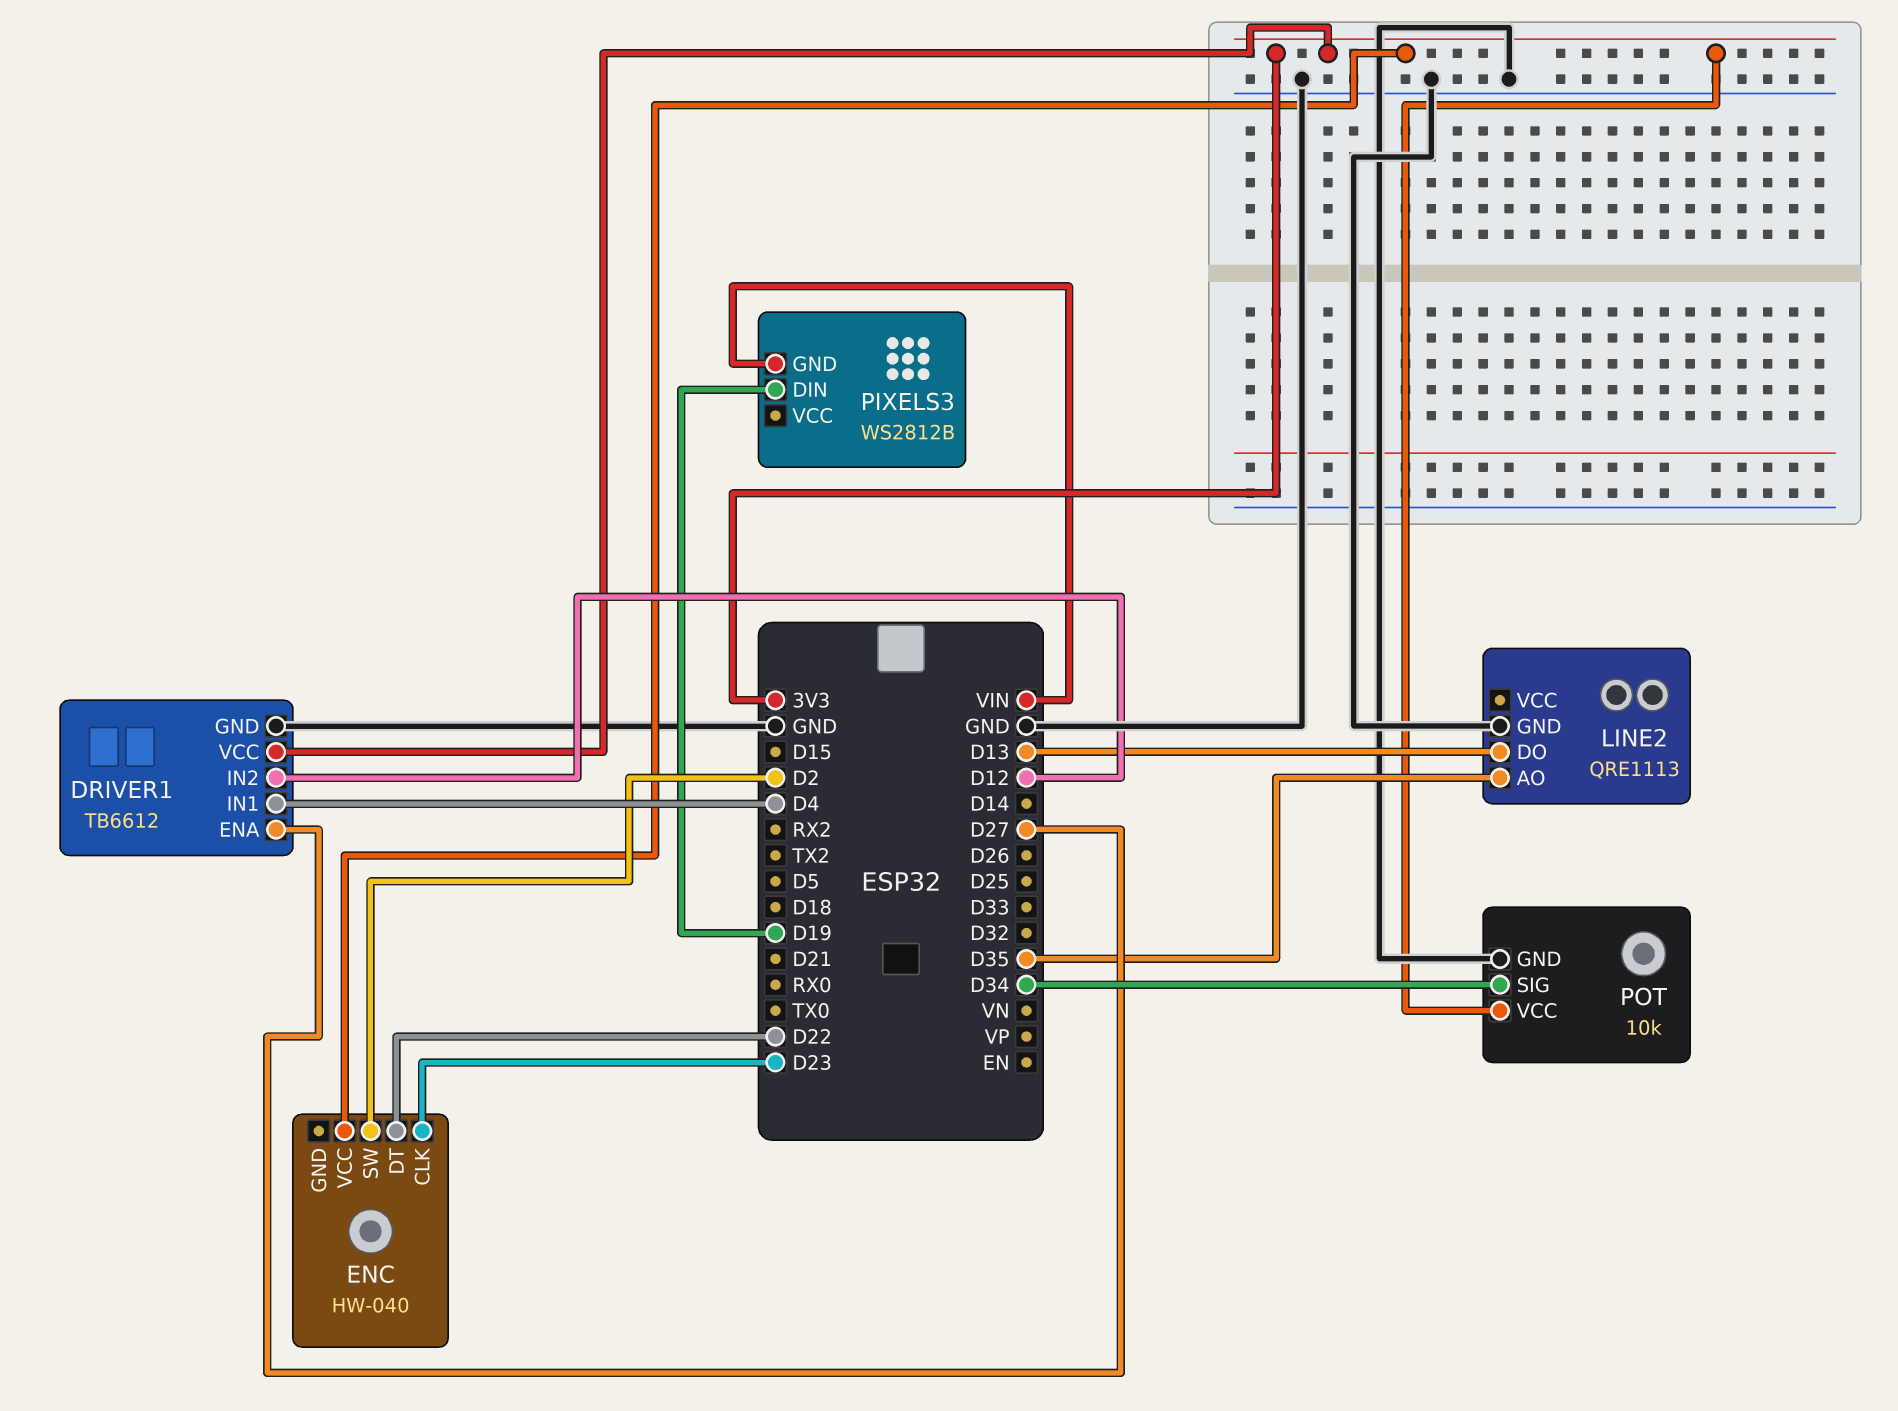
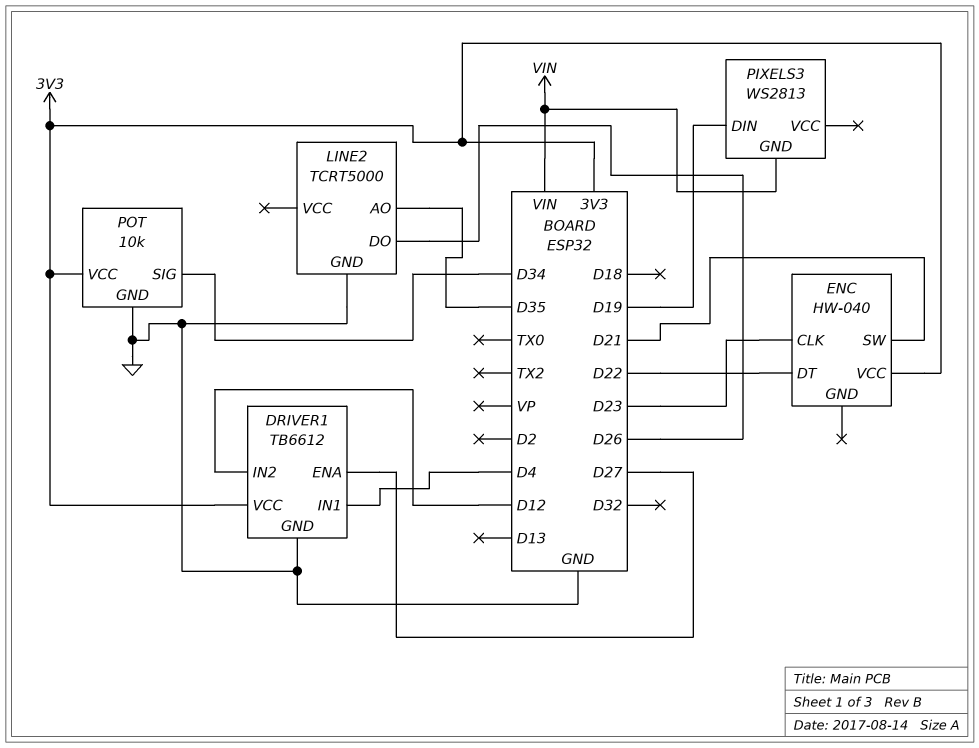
ENC pin SW: D2 -> D21
LINE2: QRE1113 -> TCRT5000
LINE2 pin DO: D13 -> D26
PIXELS3: WS2812B -> WS2813

